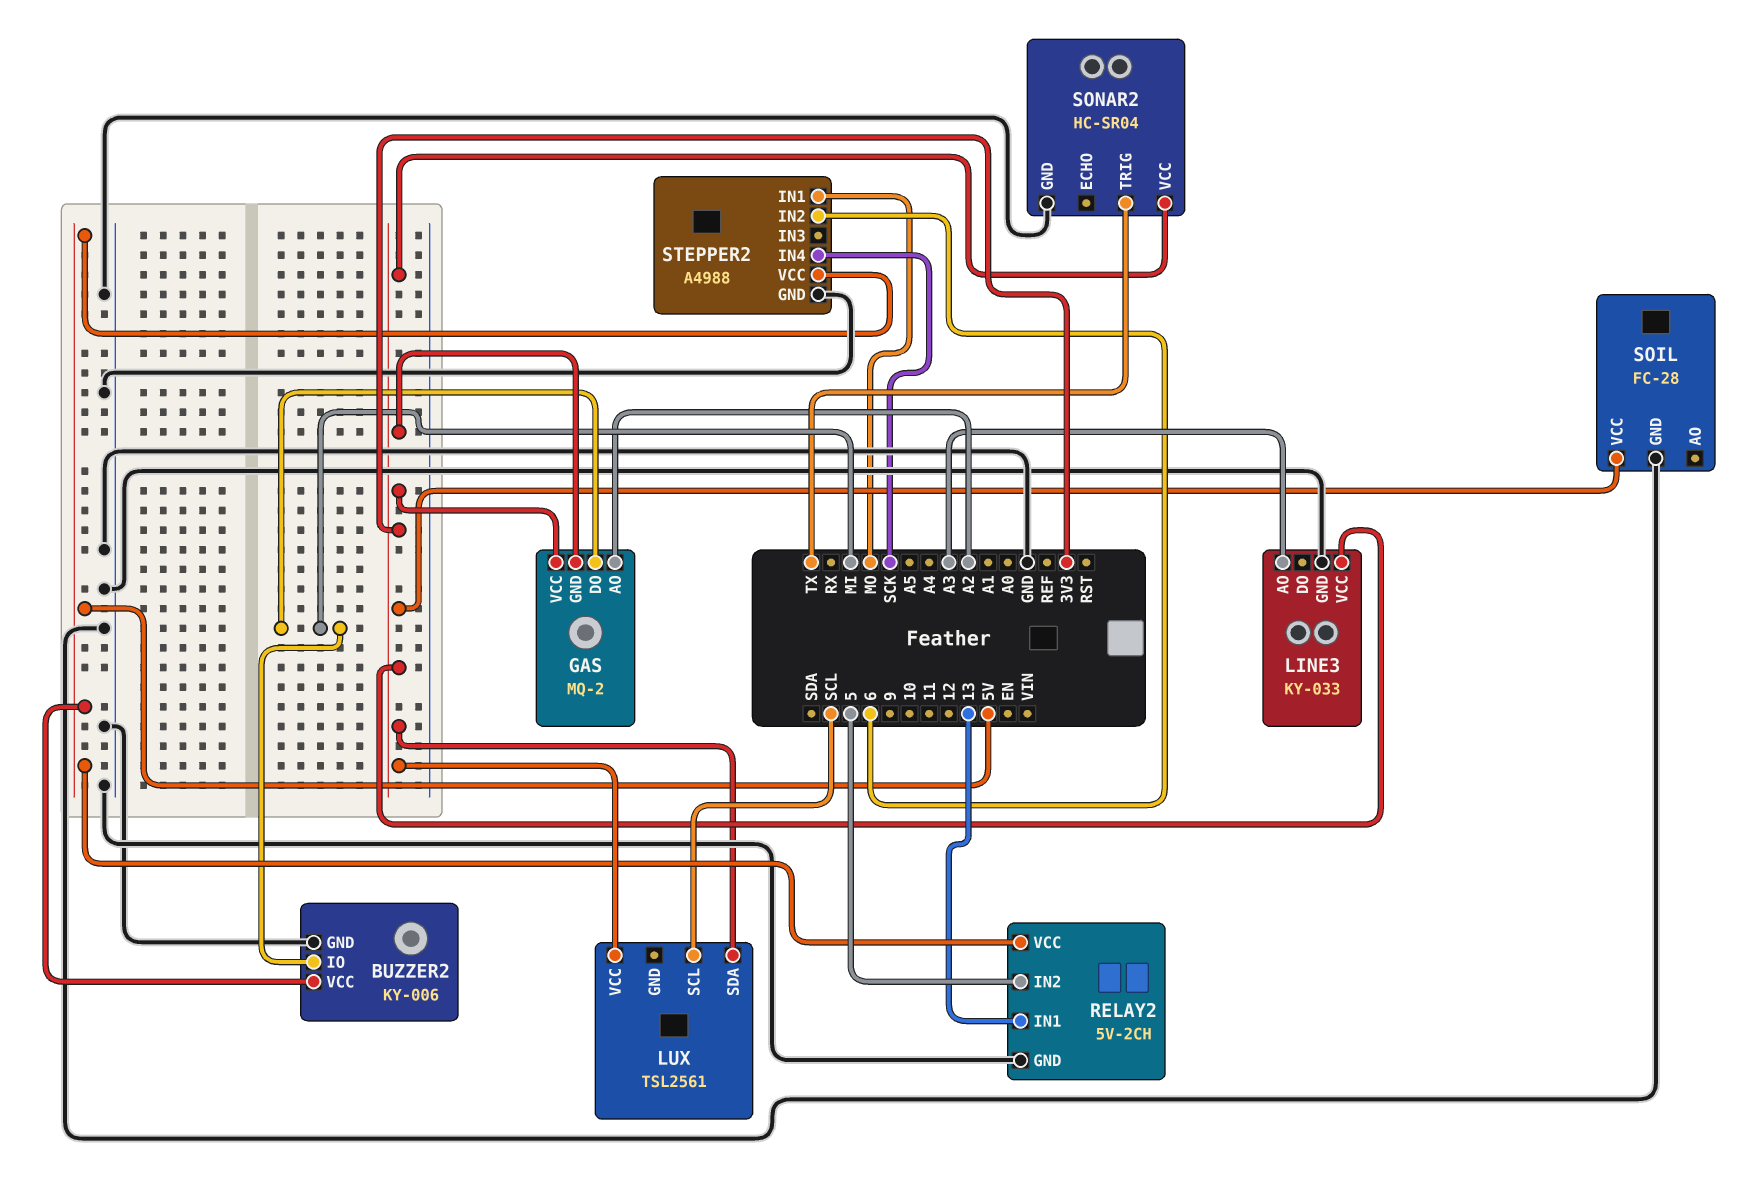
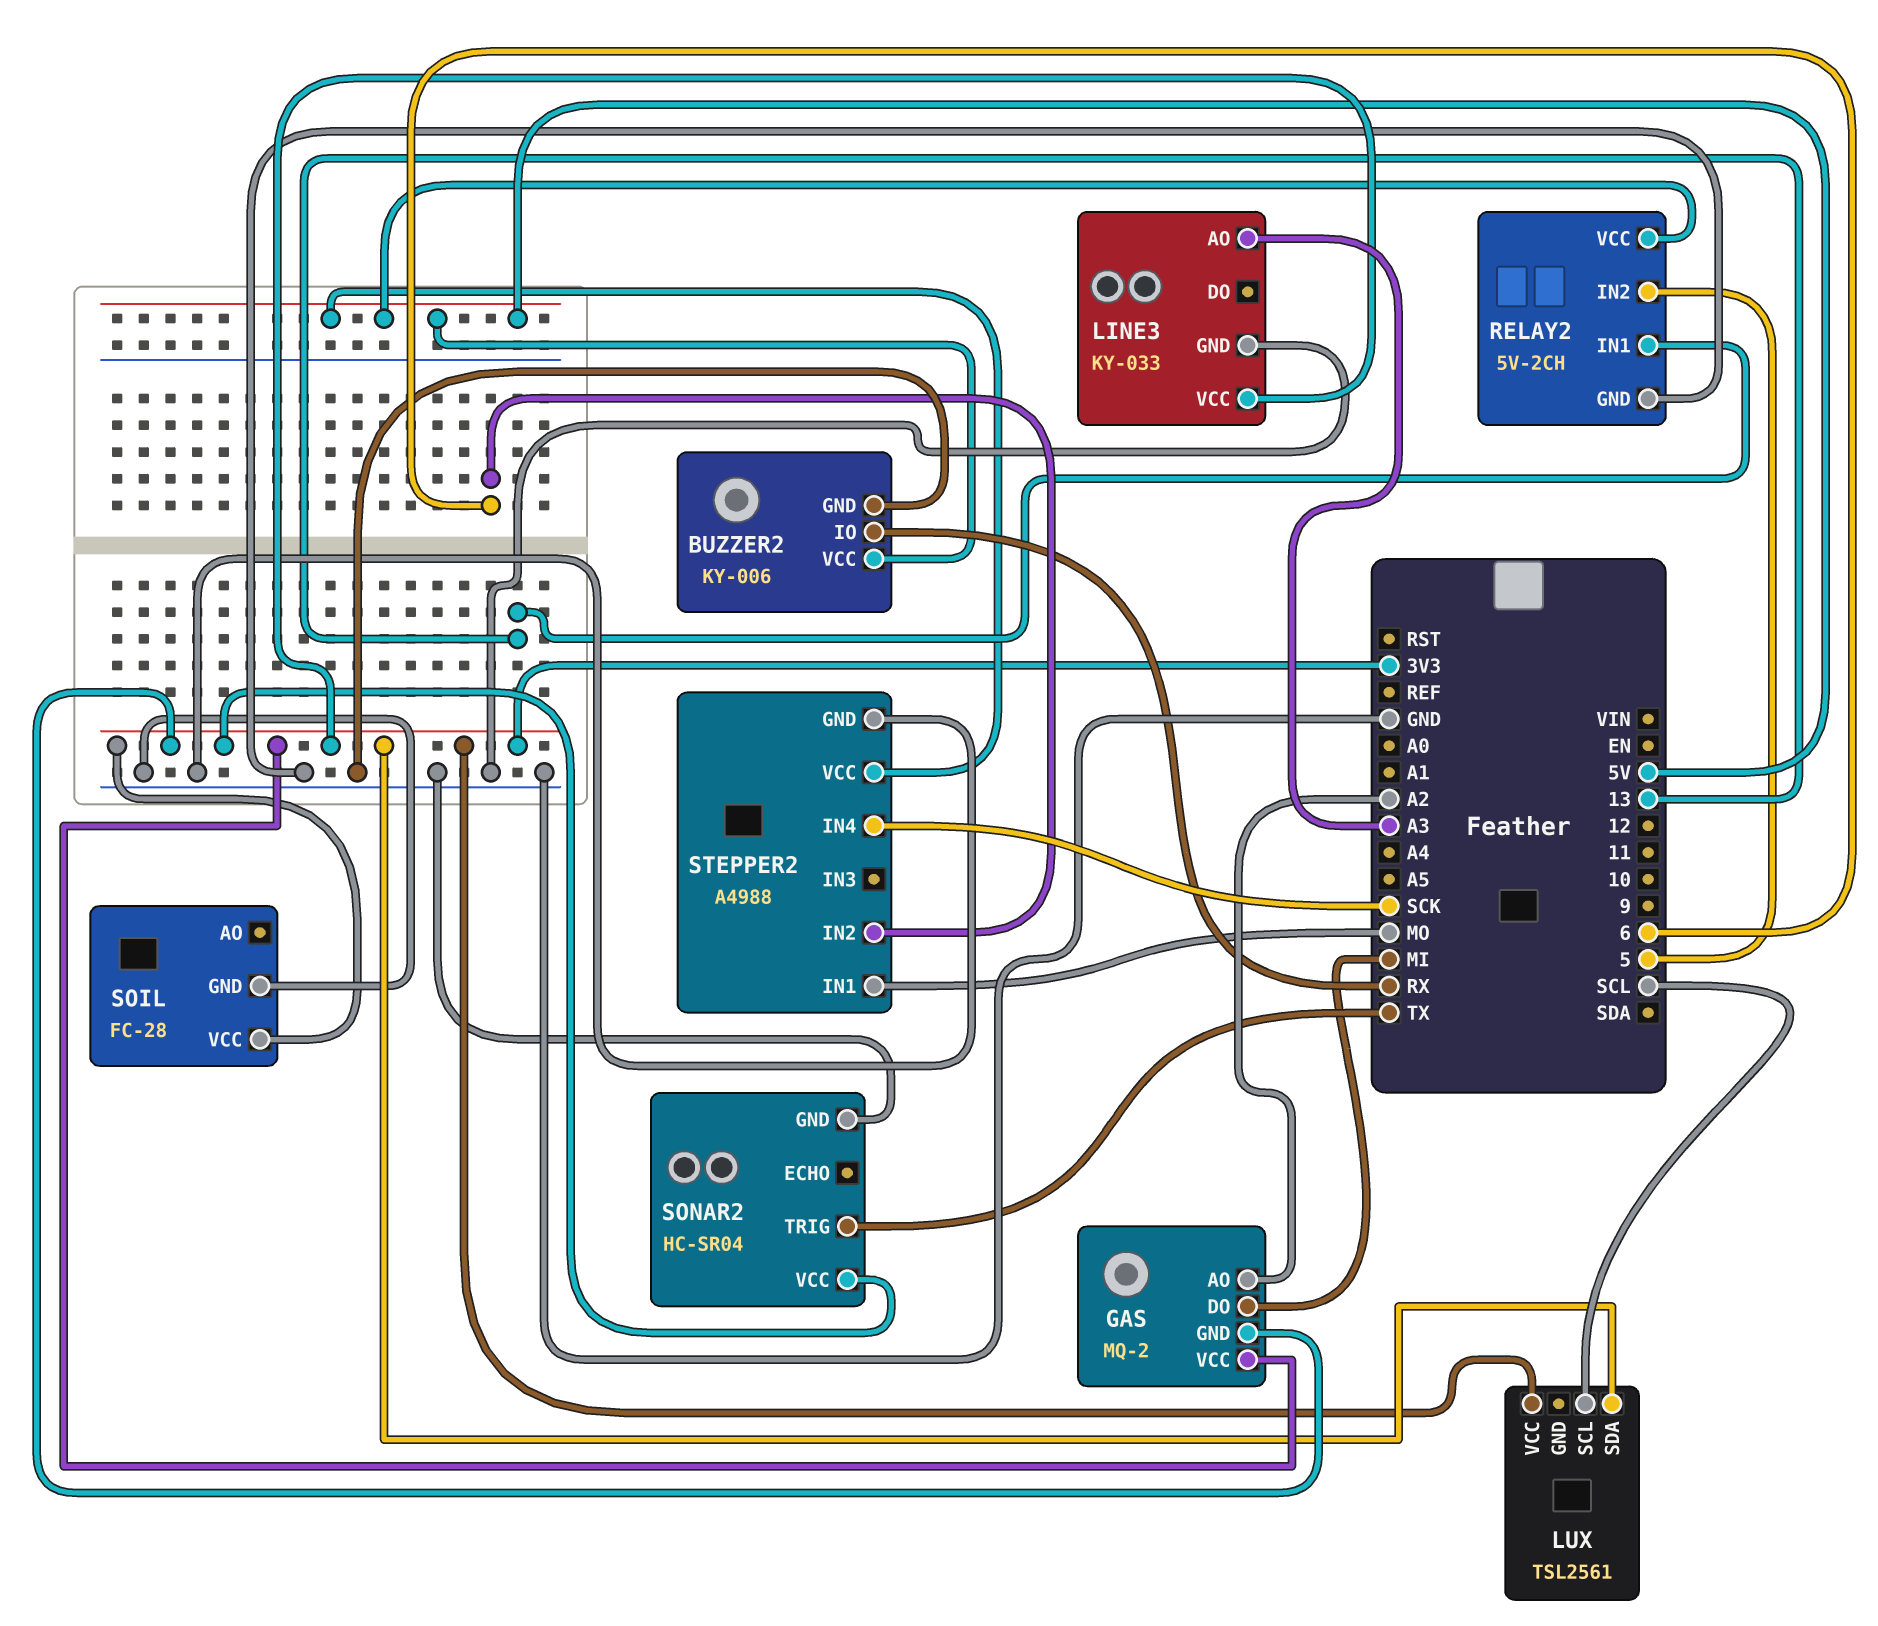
BUZZER2 pin IO: MI -> RX

